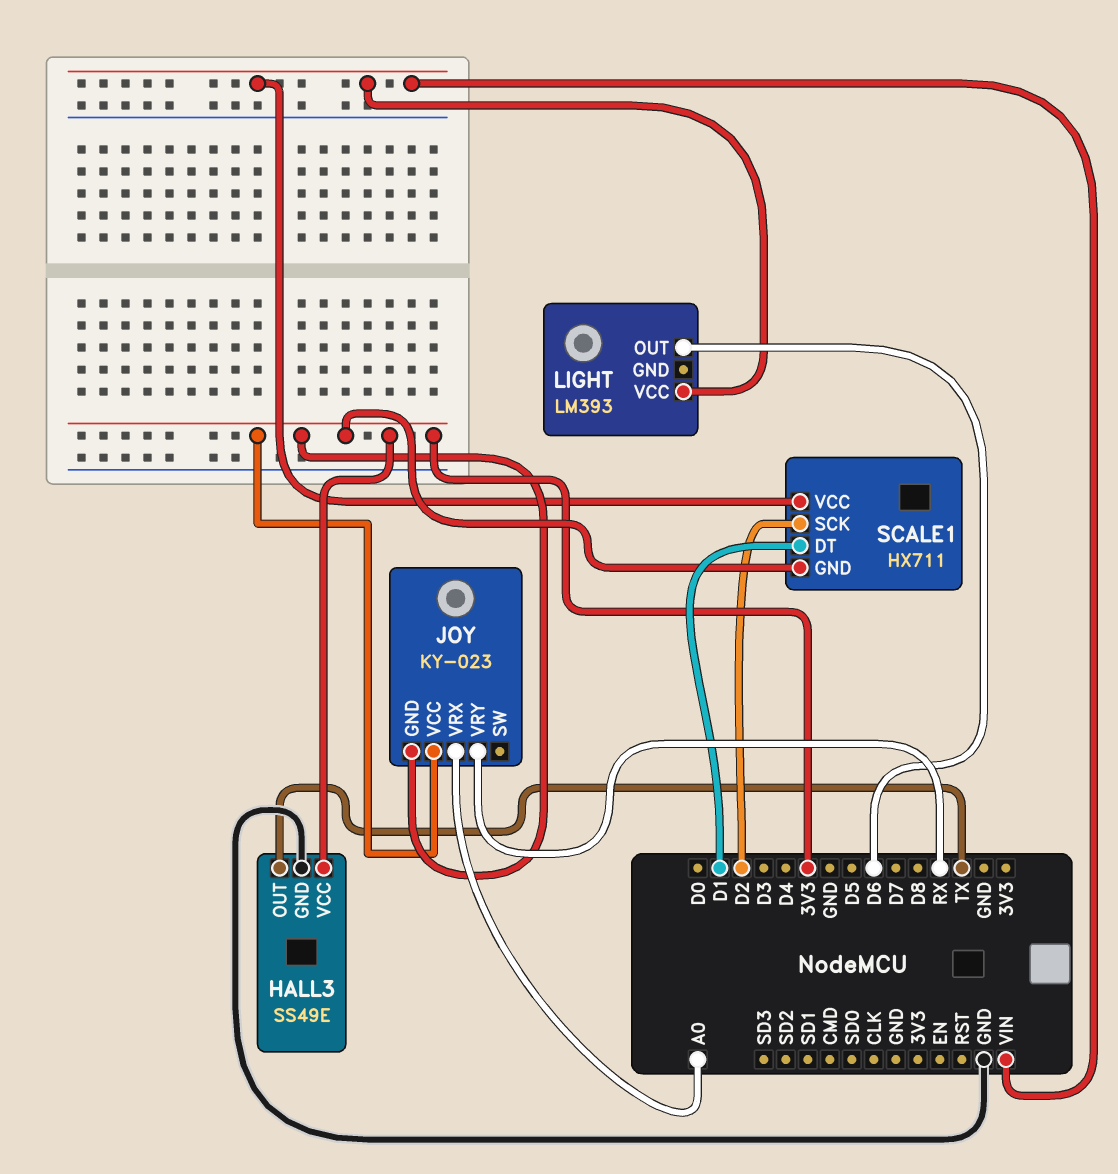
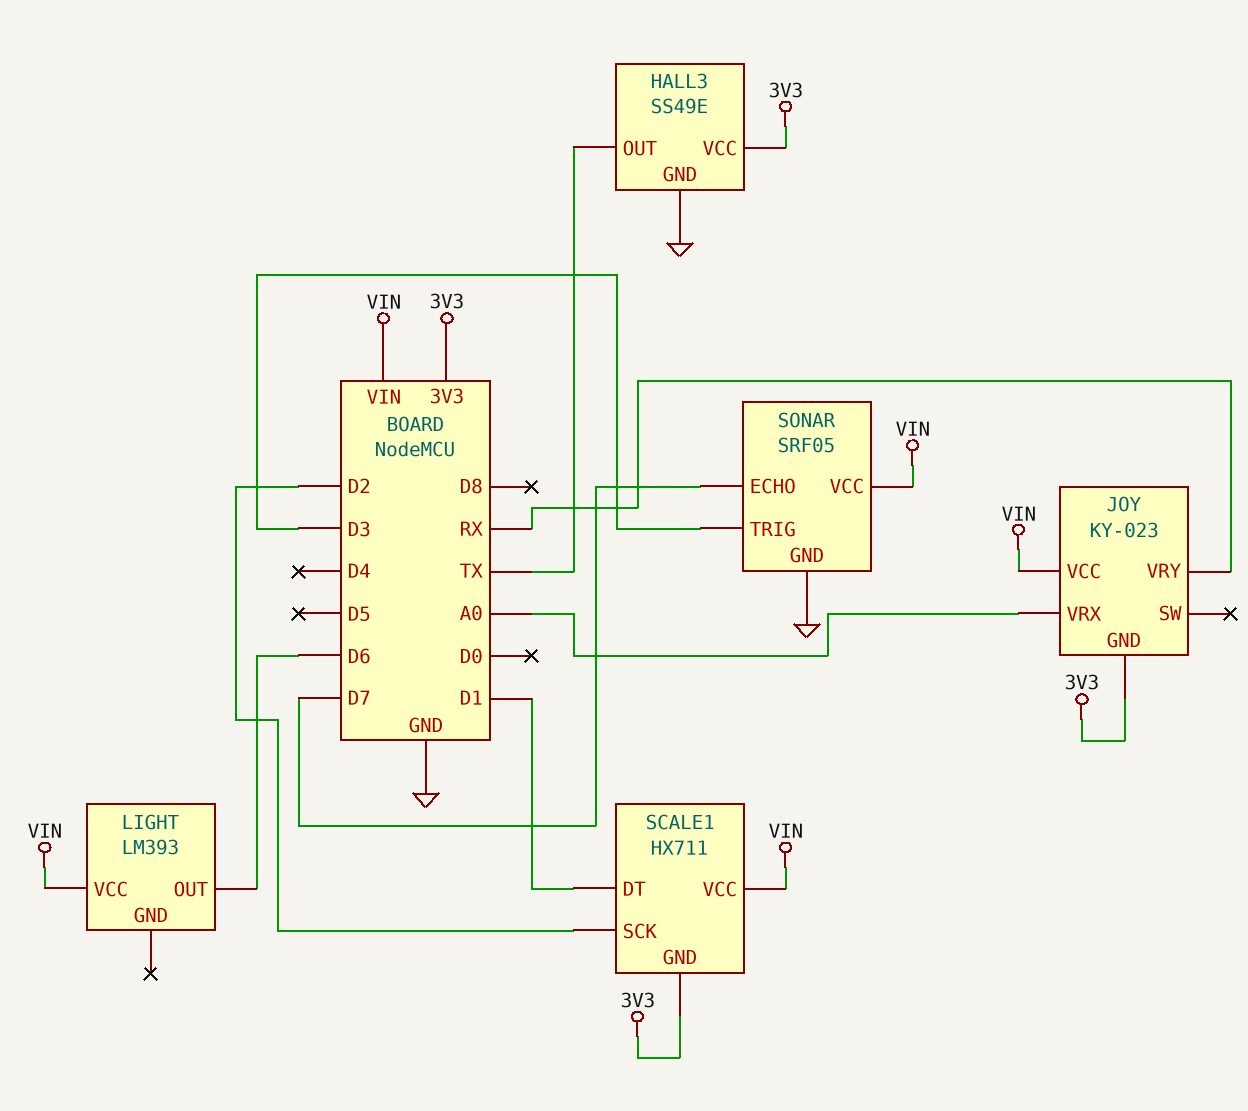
JOY pin VCC: 3V3 -> VIN
SONAR: none -> SRF05
SONAR pin ECHO: none -> D7
SONAR pin GND: none -> GND
SONAR pin TRIG: none -> D3
SONAR pin VCC: none -> VIN

